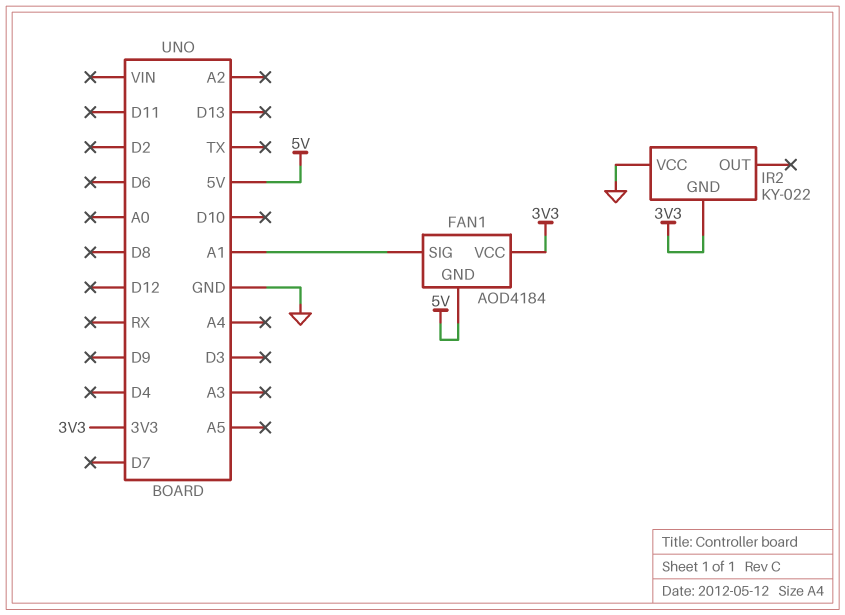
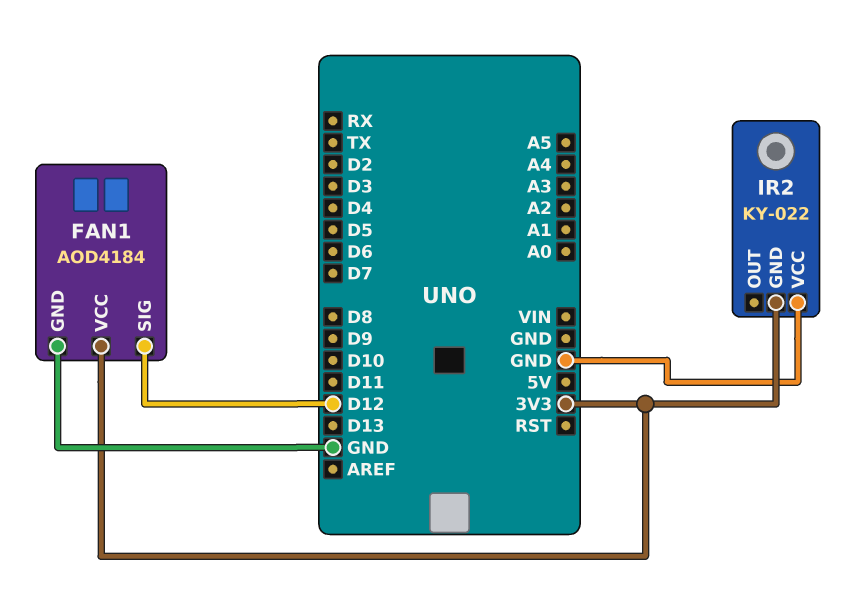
FAN1 pin GND: 5V -> GND
FAN1 pin SIG: A1 -> D12

